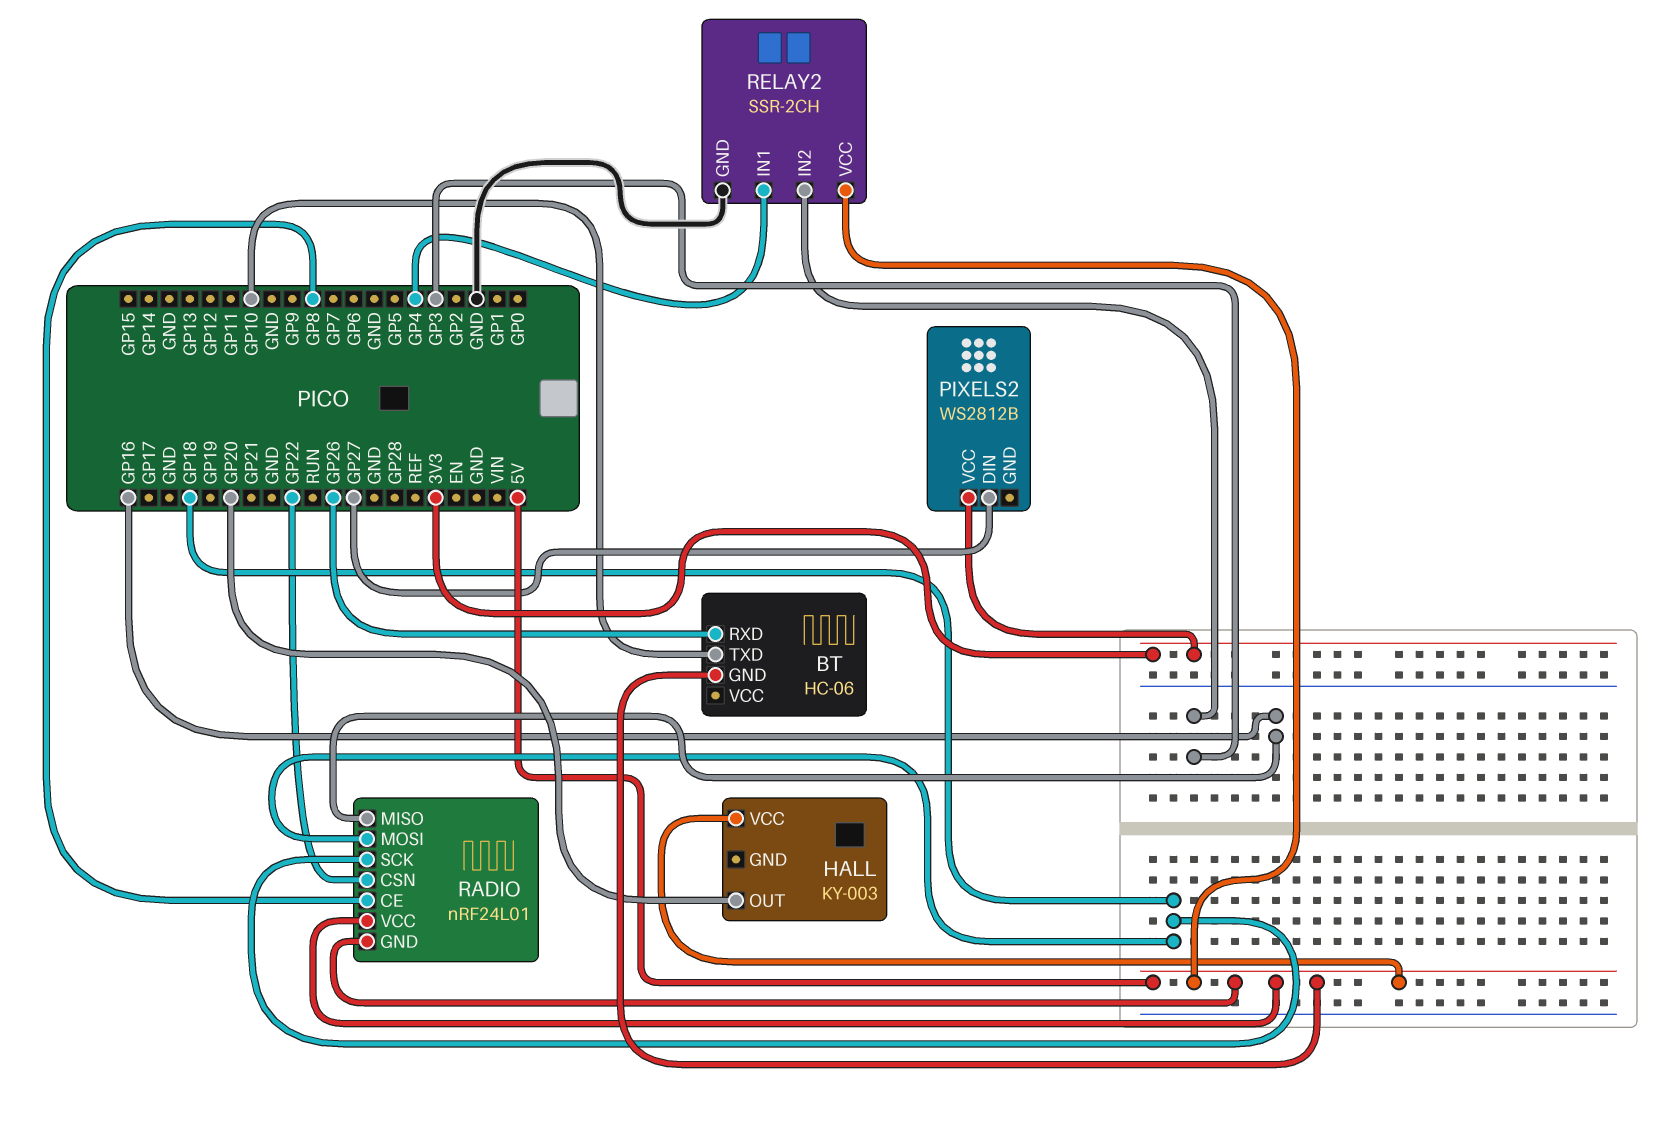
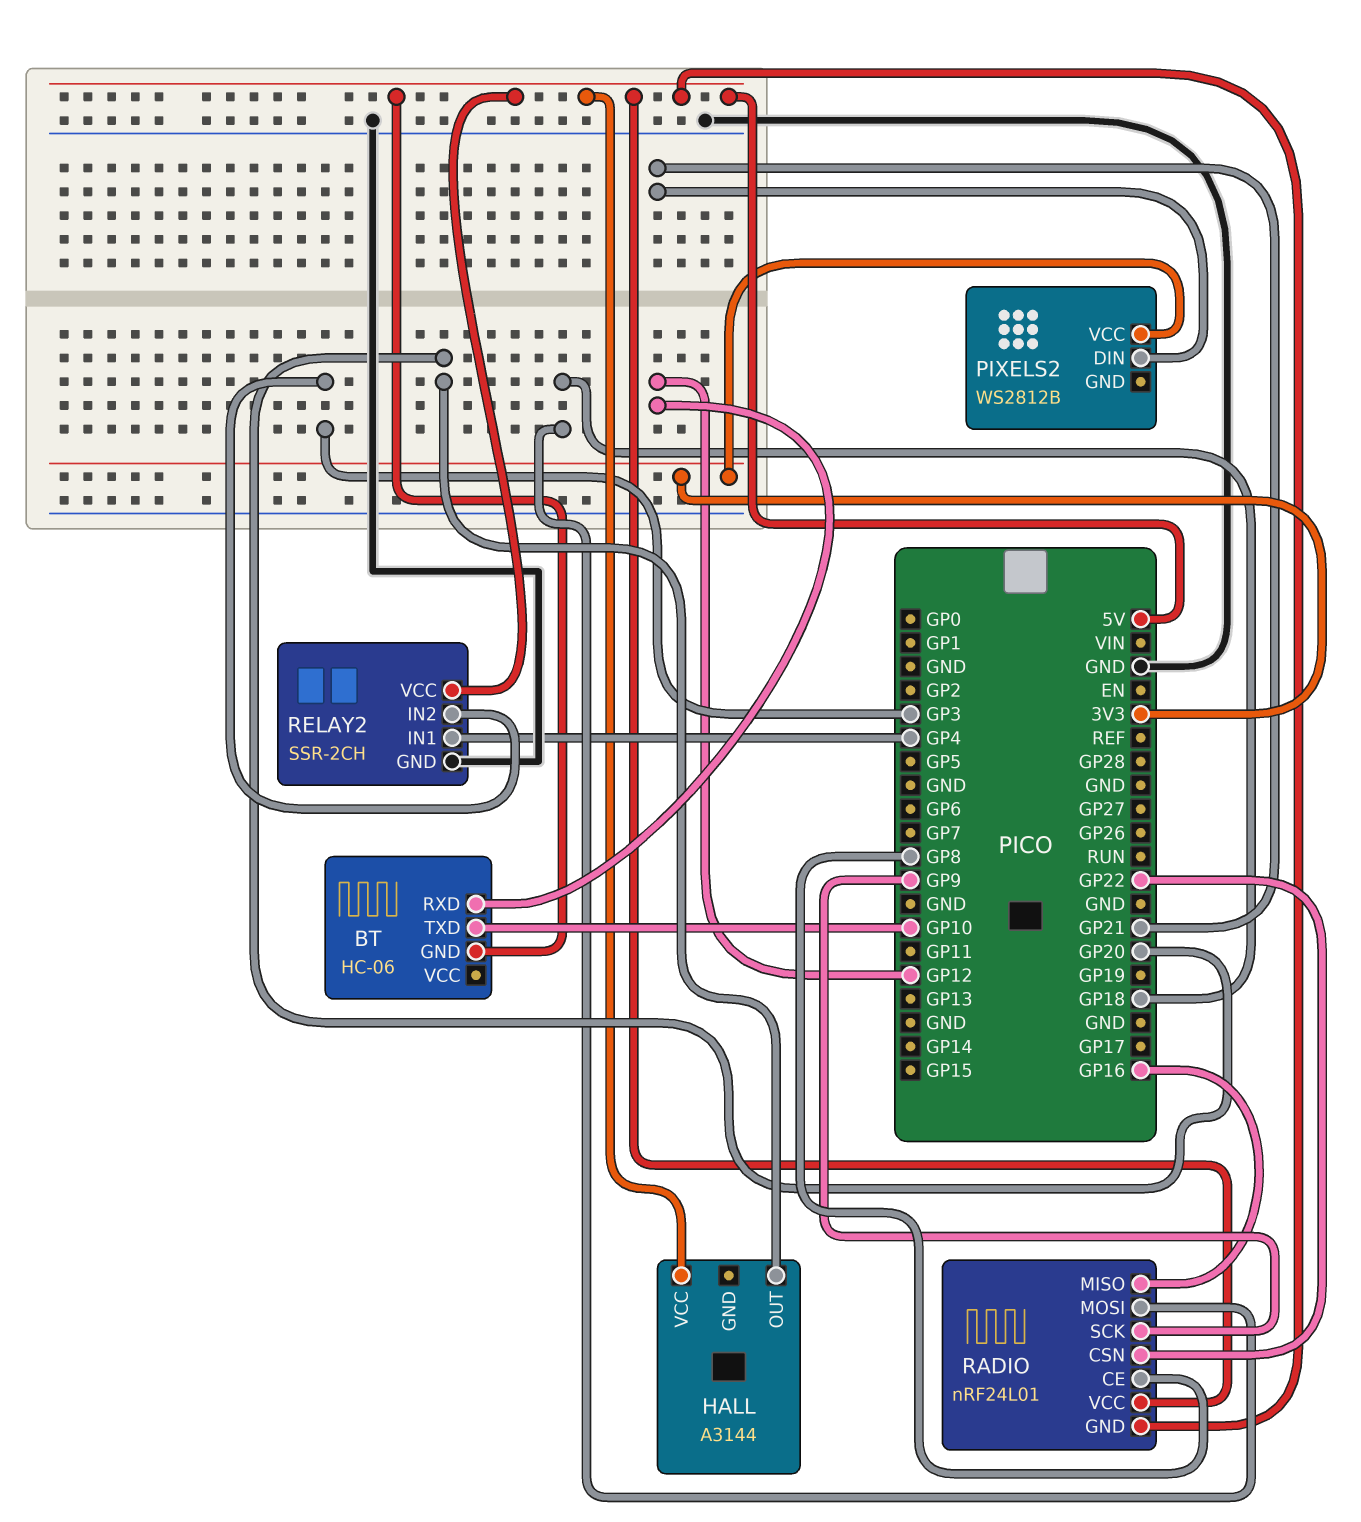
BT pin RXD: GP26 -> GP12
HALL: KY-003 -> A3144
PIXELS2 pin DIN: GP27 -> GP21
RADIO pin SCK: GP18 -> GP9

